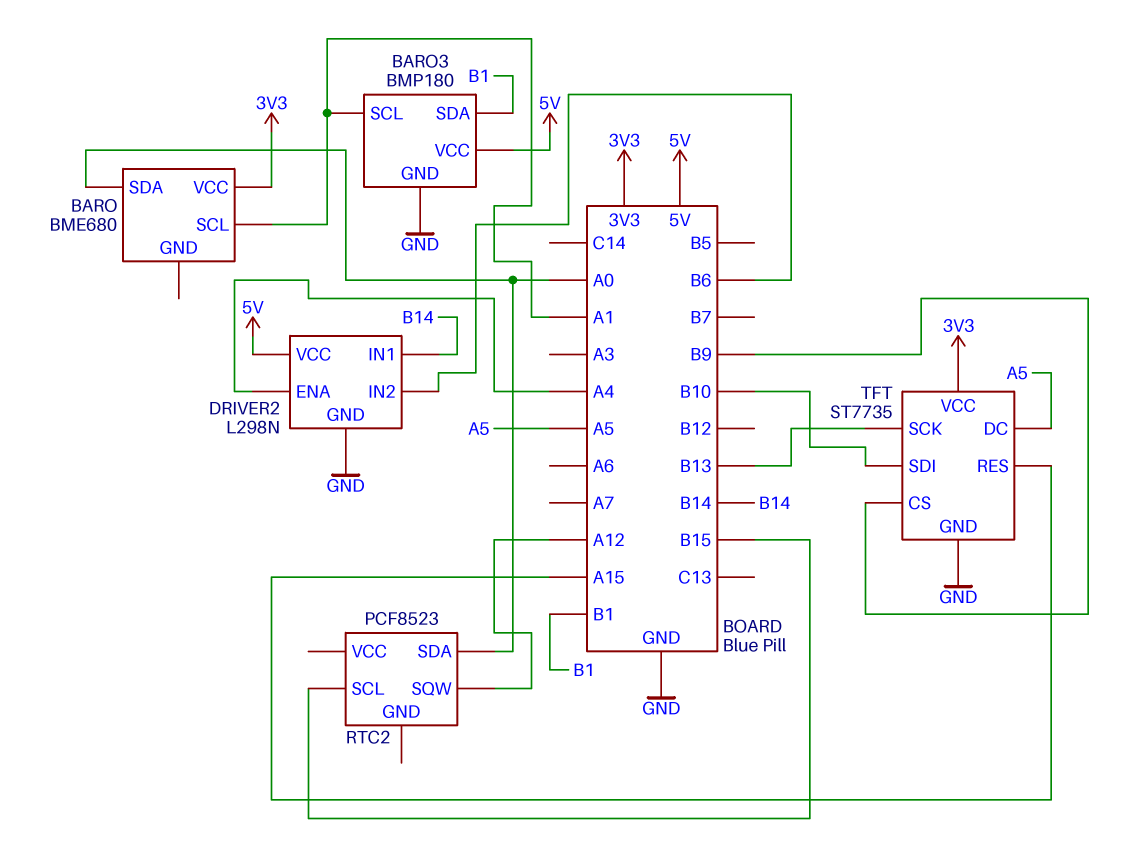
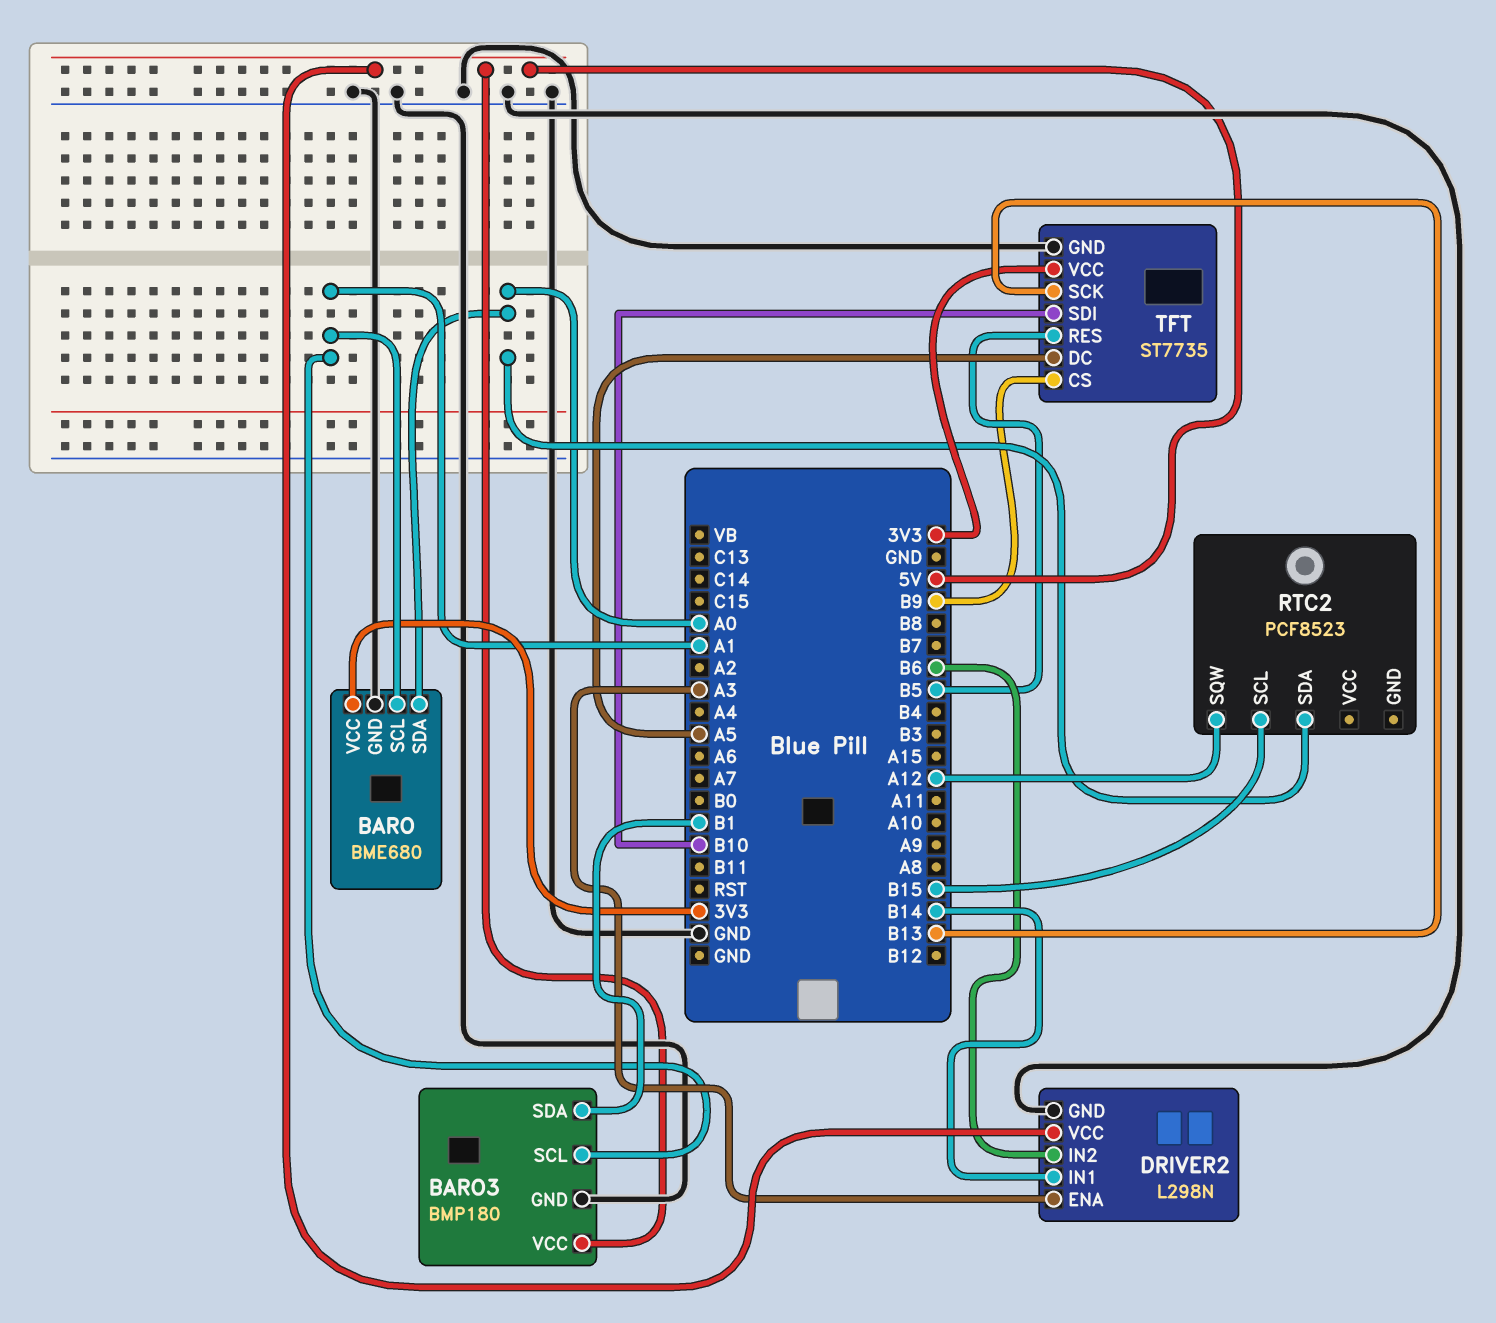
BARO pin GND: none -> GND
DRIVER2 pin ENA: A4 -> A3
TFT pin RES: A15 -> B5

